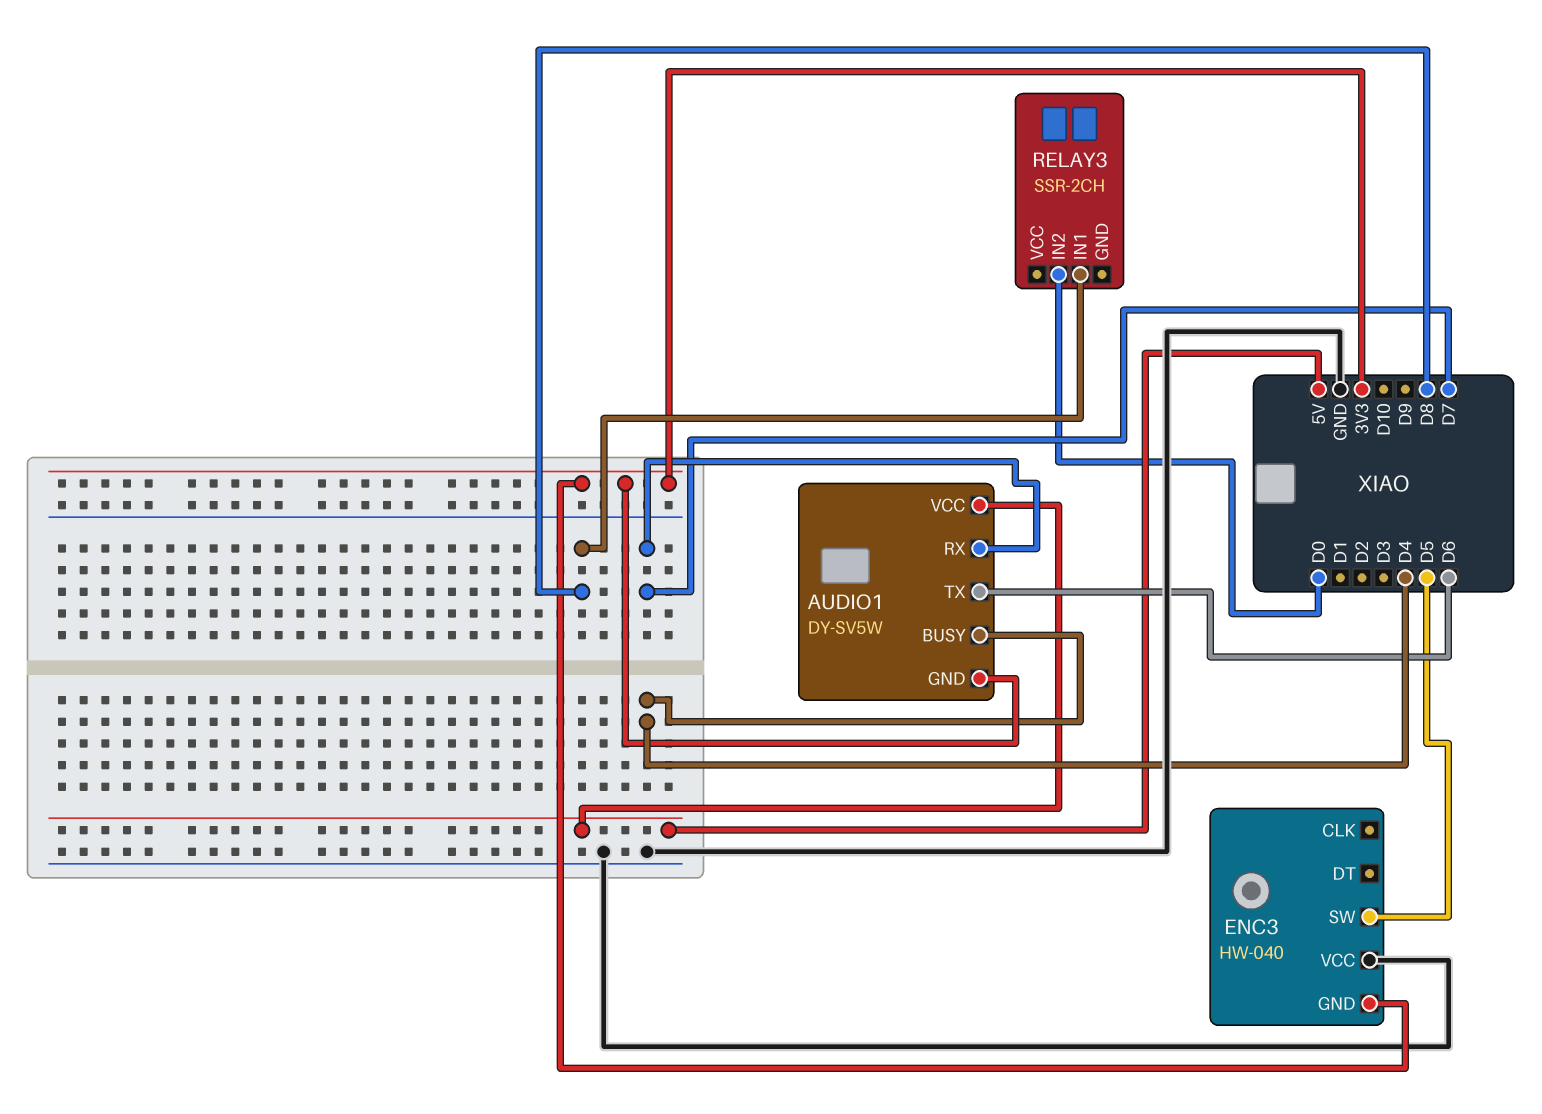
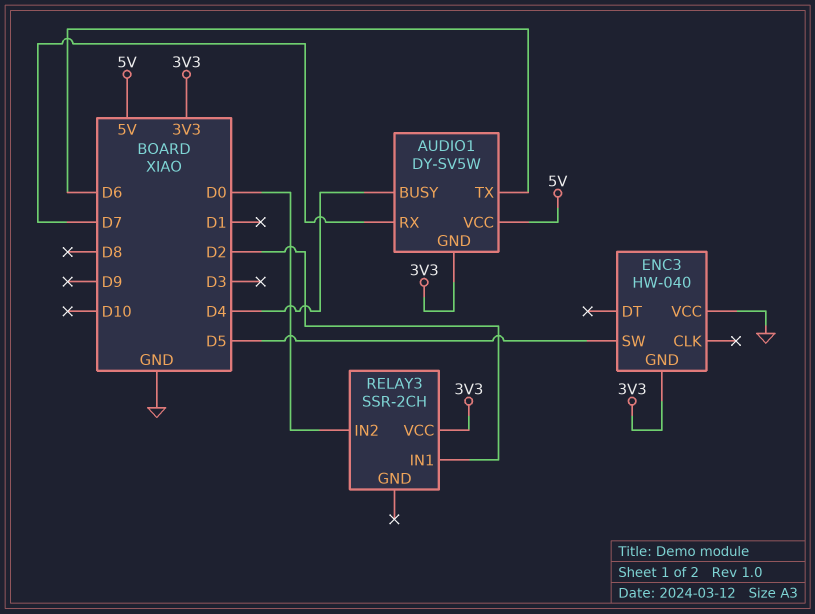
RELAY3 pin IN1: D8 -> D2
RELAY3 pin VCC: none -> 3V3

